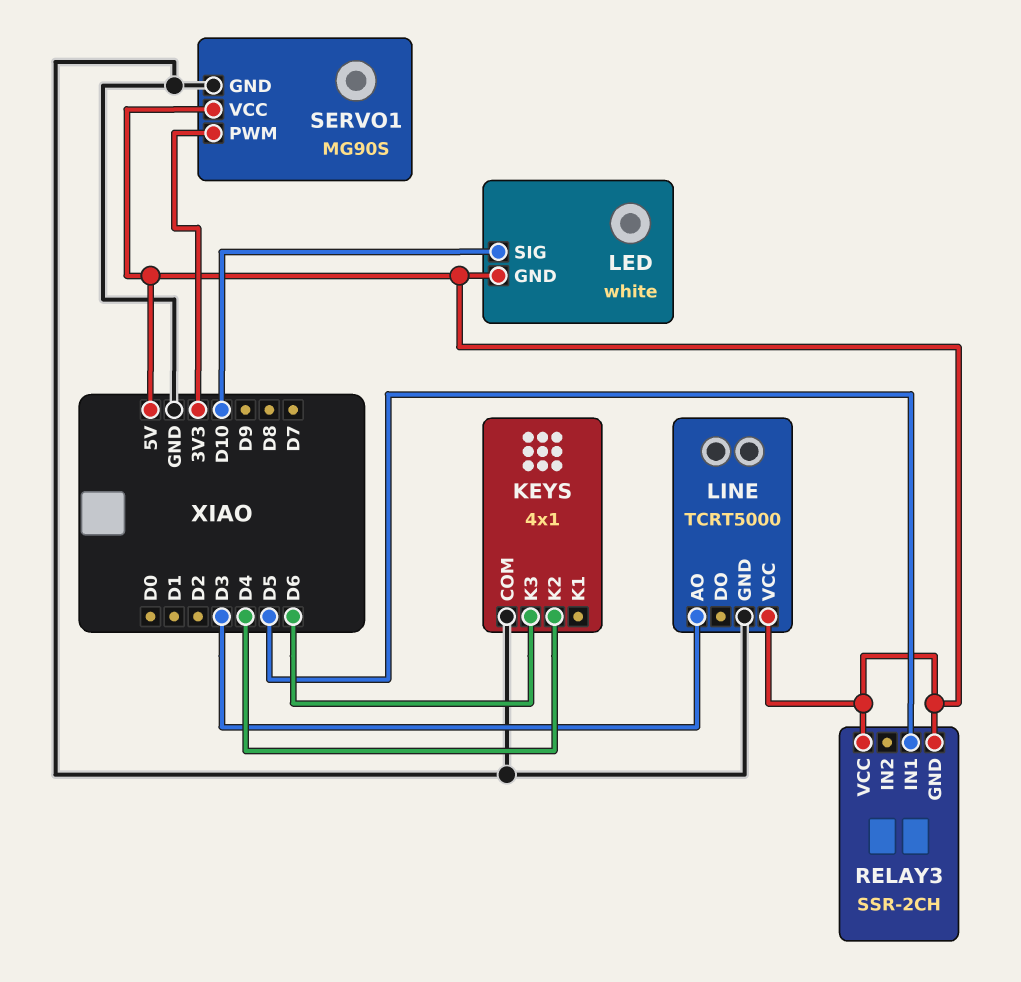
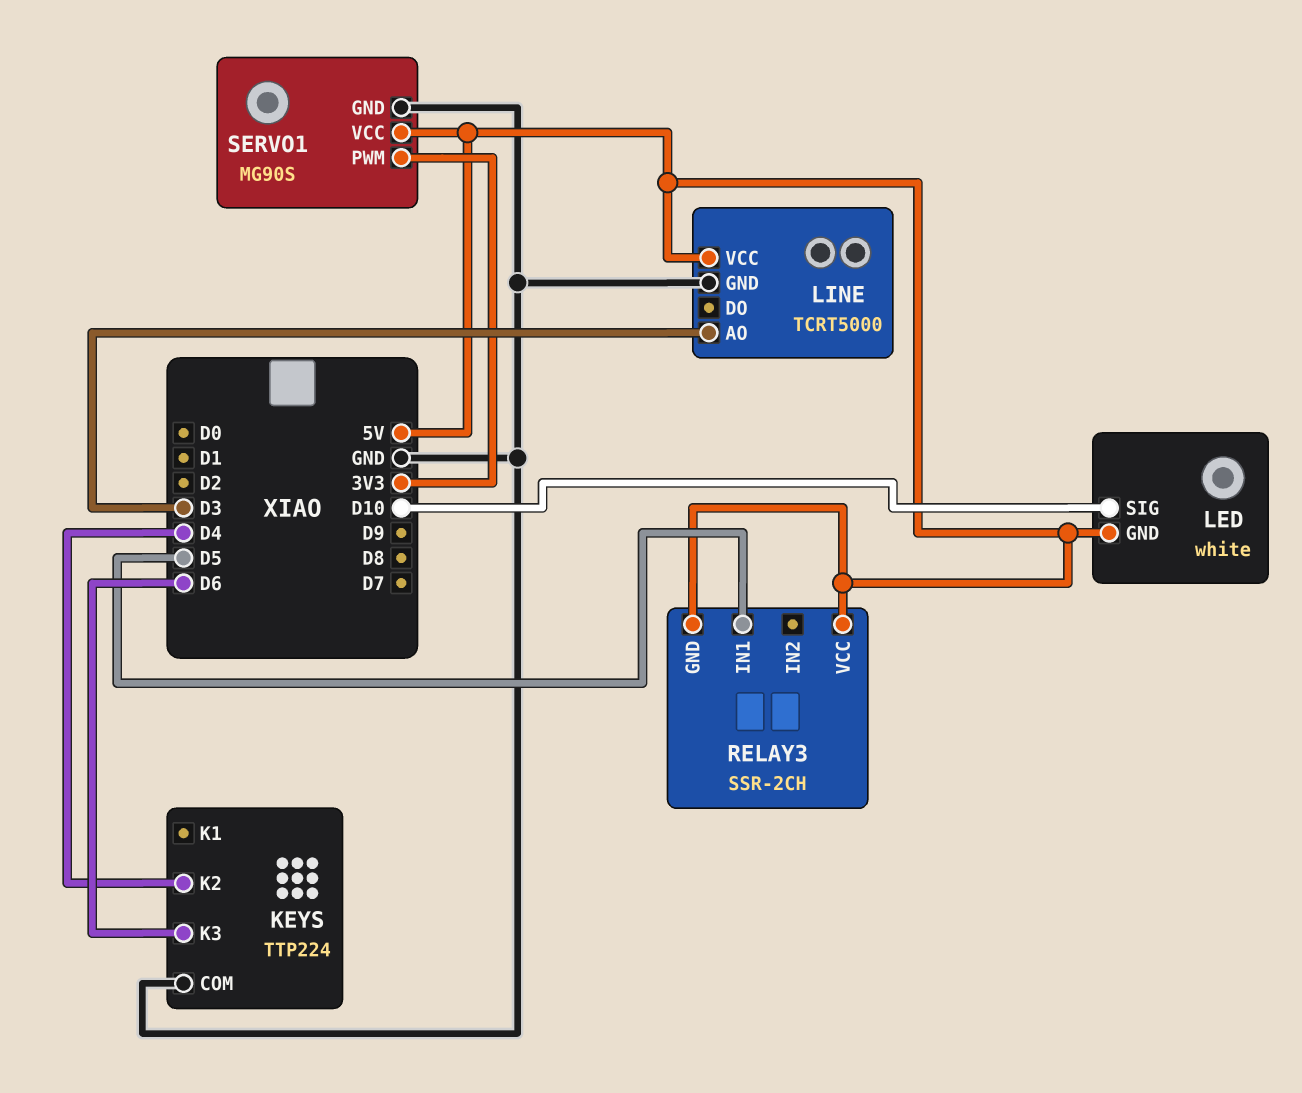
KEYS: 4x1 -> TTP224

